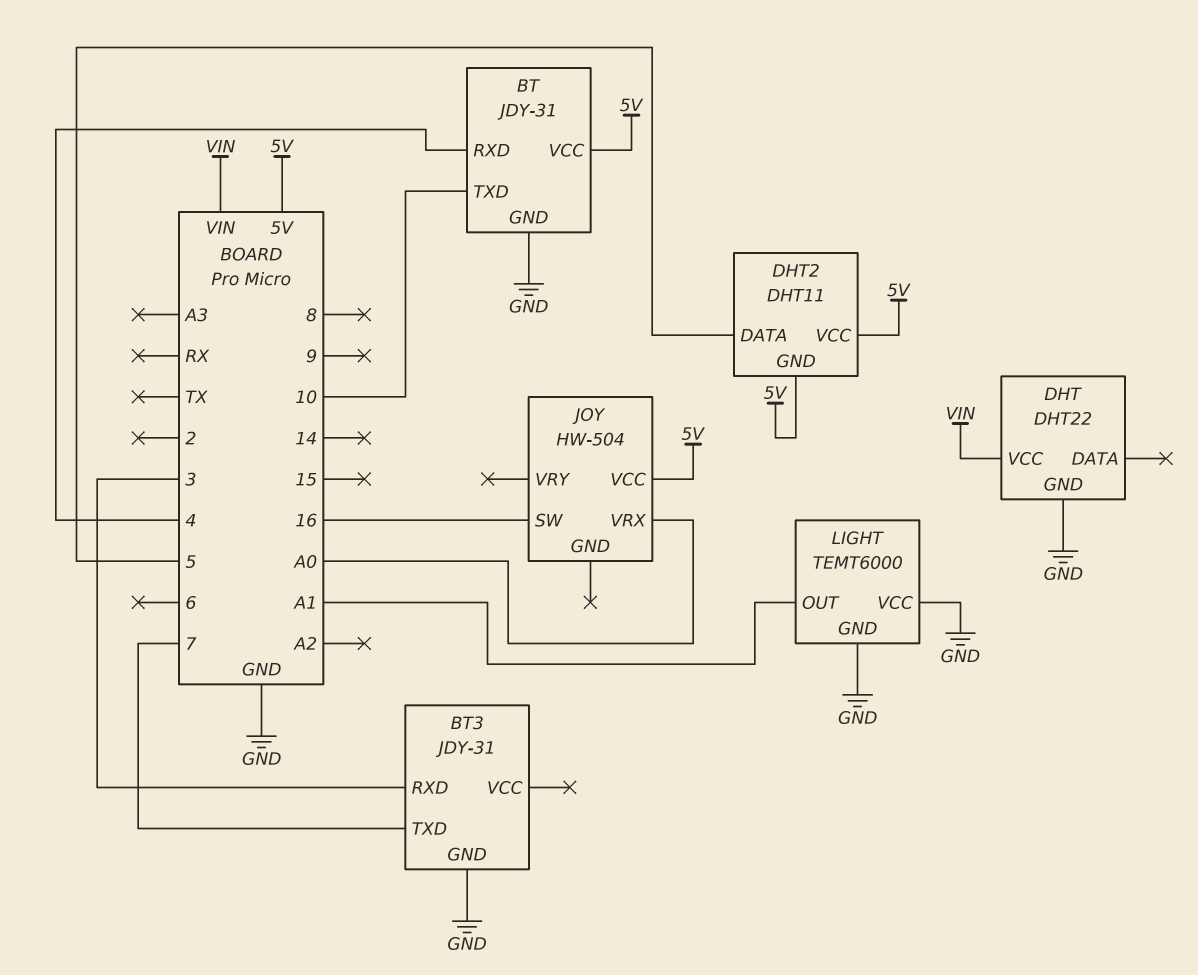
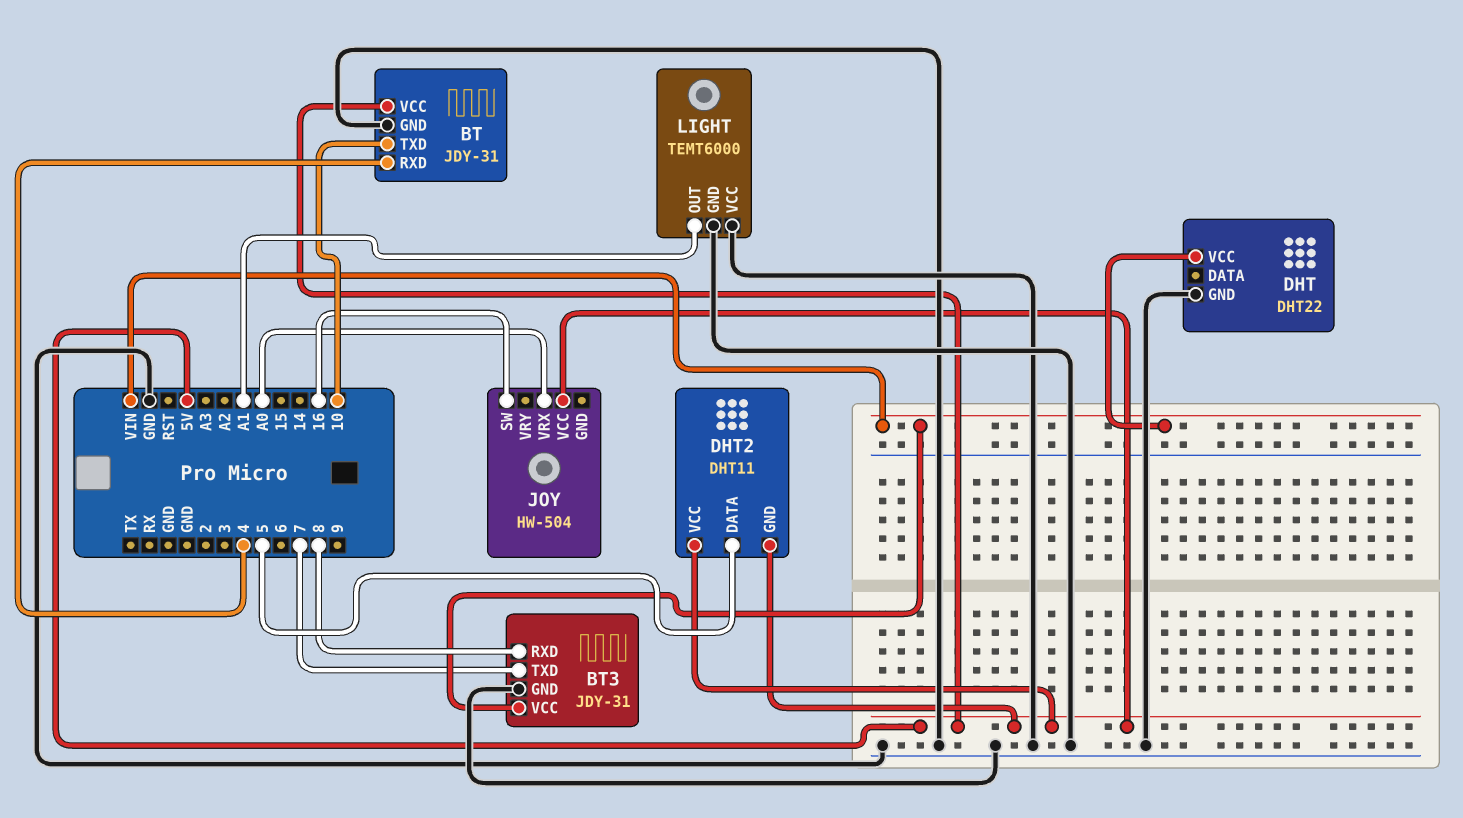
BT3 pin RXD: 3 -> 8
BT3 pin VCC: none -> VIN

